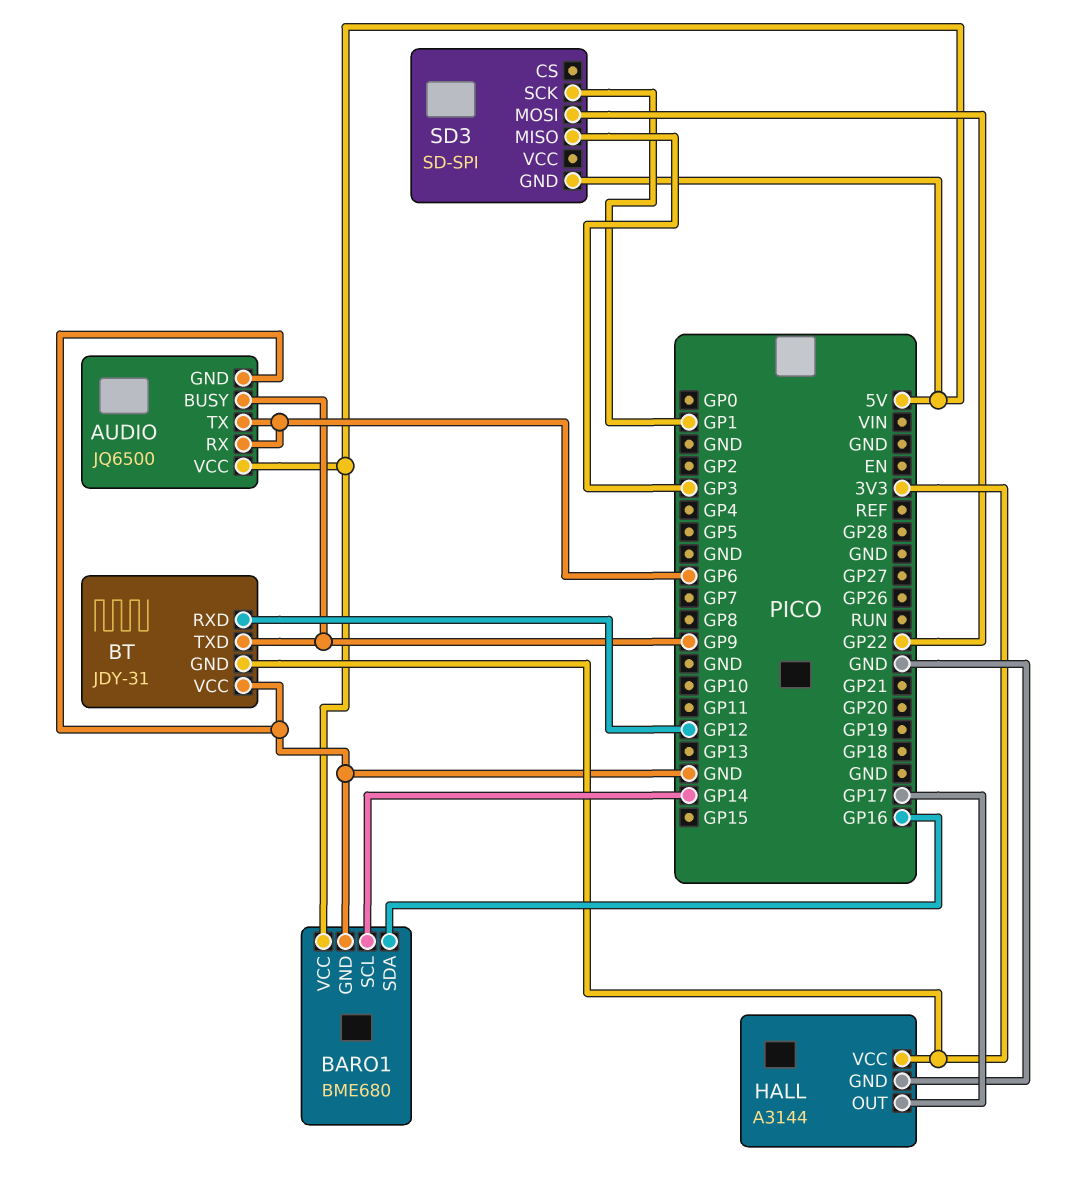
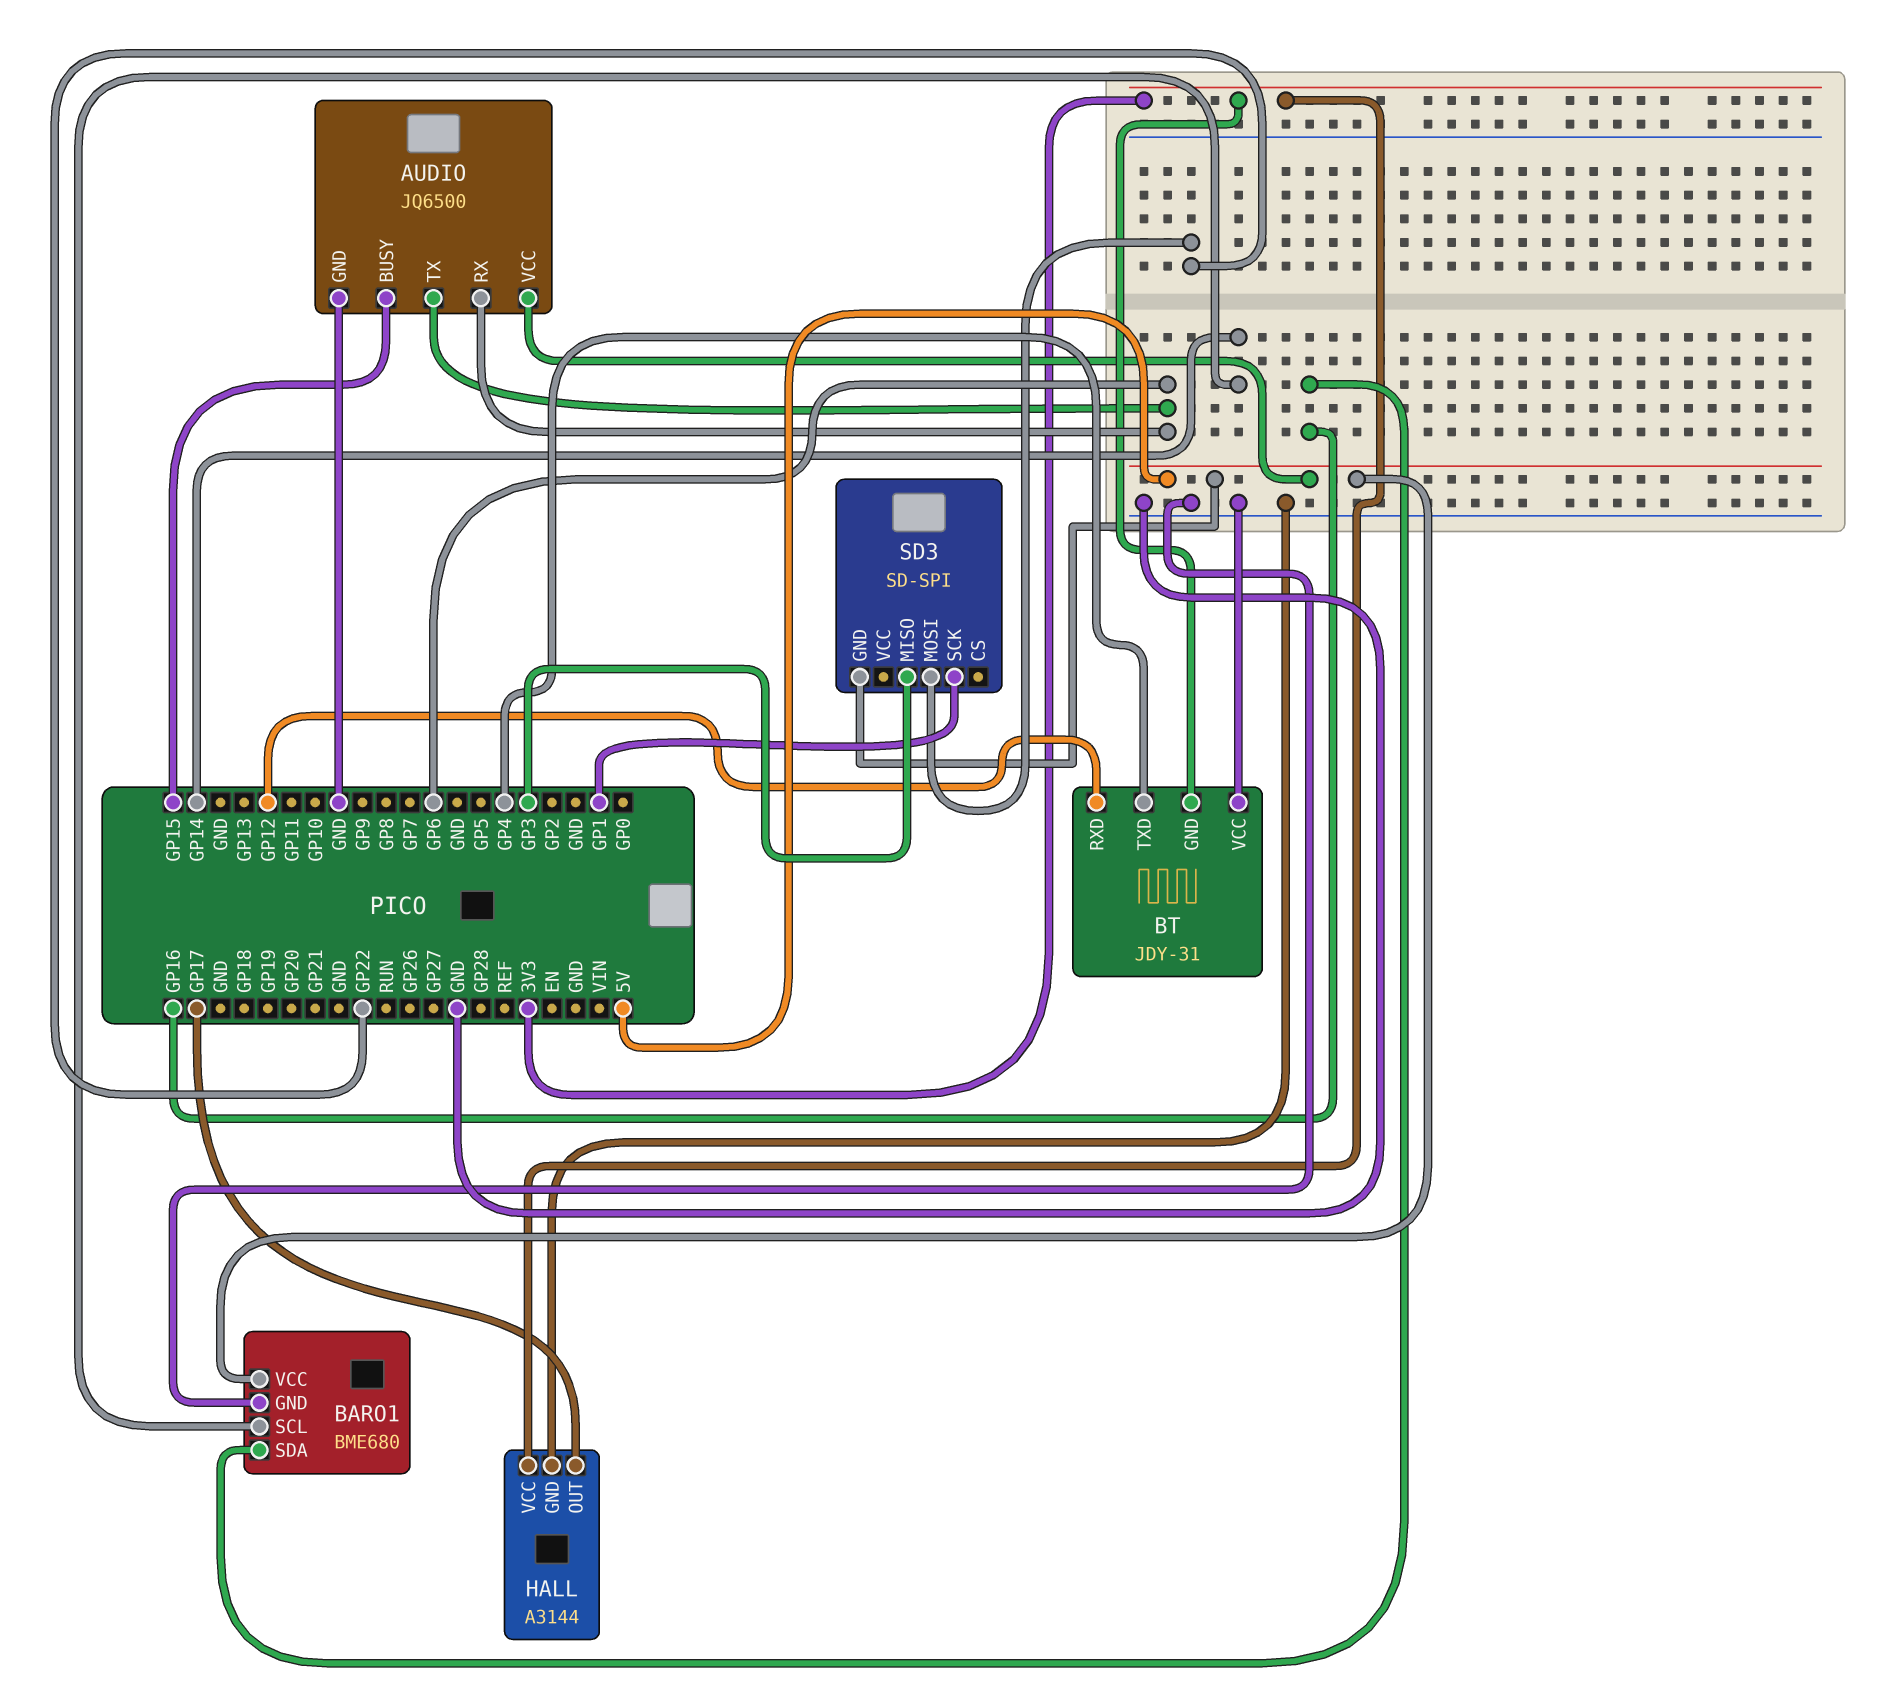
AUDIO pin BUSY: GP9 -> GP15
BT pin TXD: GP9 -> GP4

